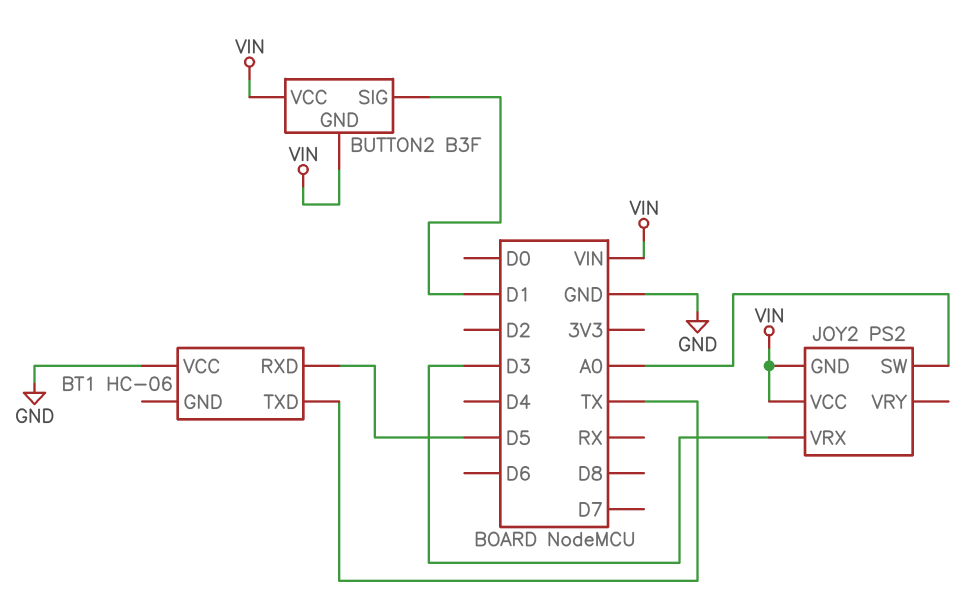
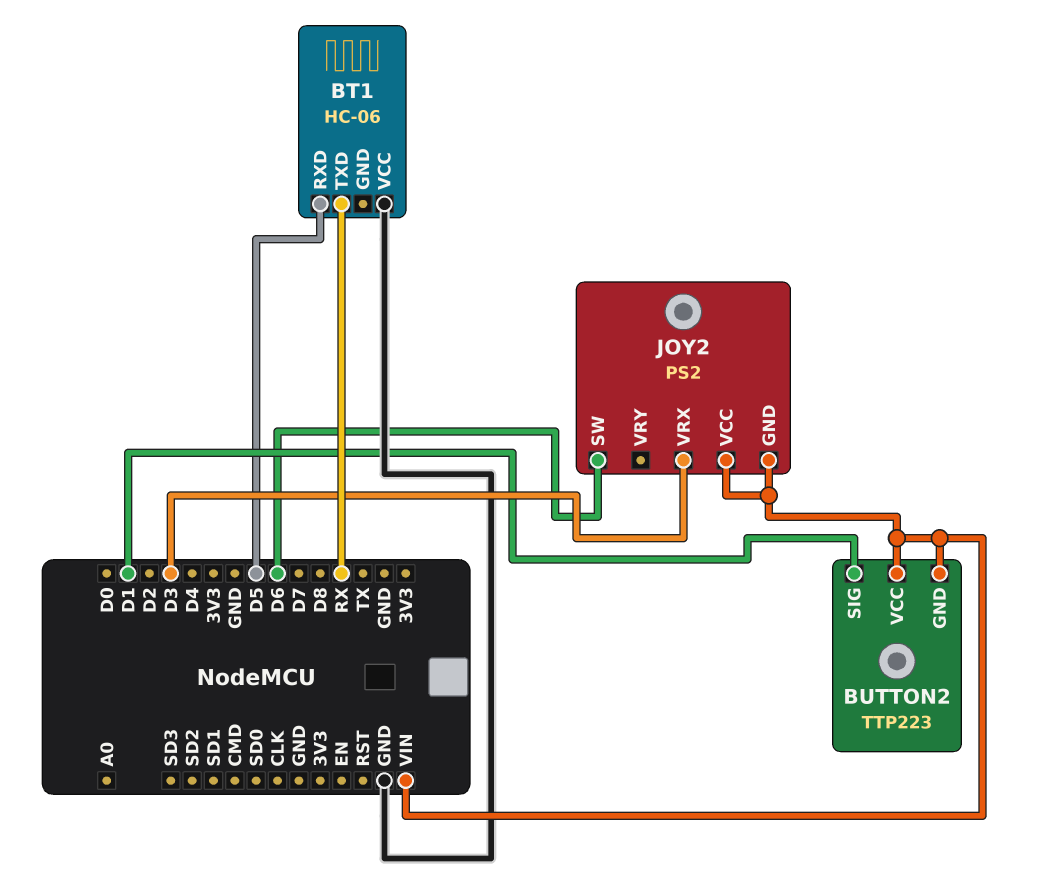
BT1 pin TXD: TX -> RX
BUTTON2: B3F -> TTP223
JOY2 pin SW: A0 -> D6

